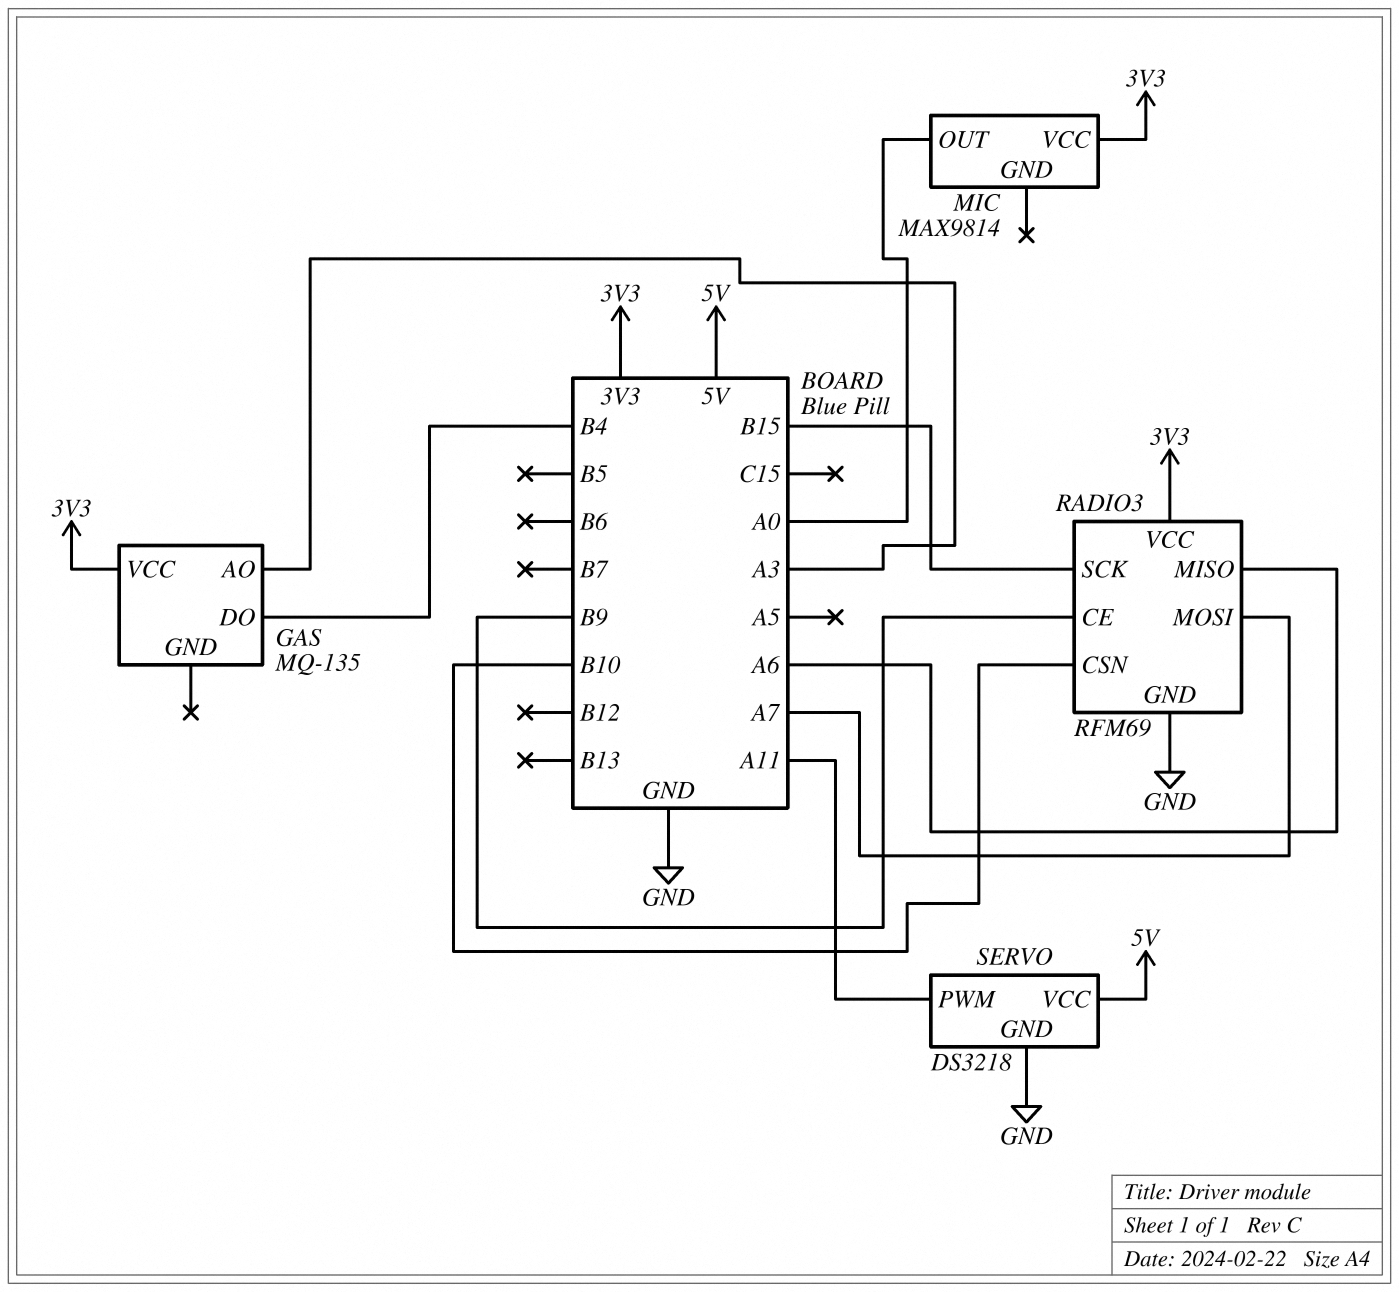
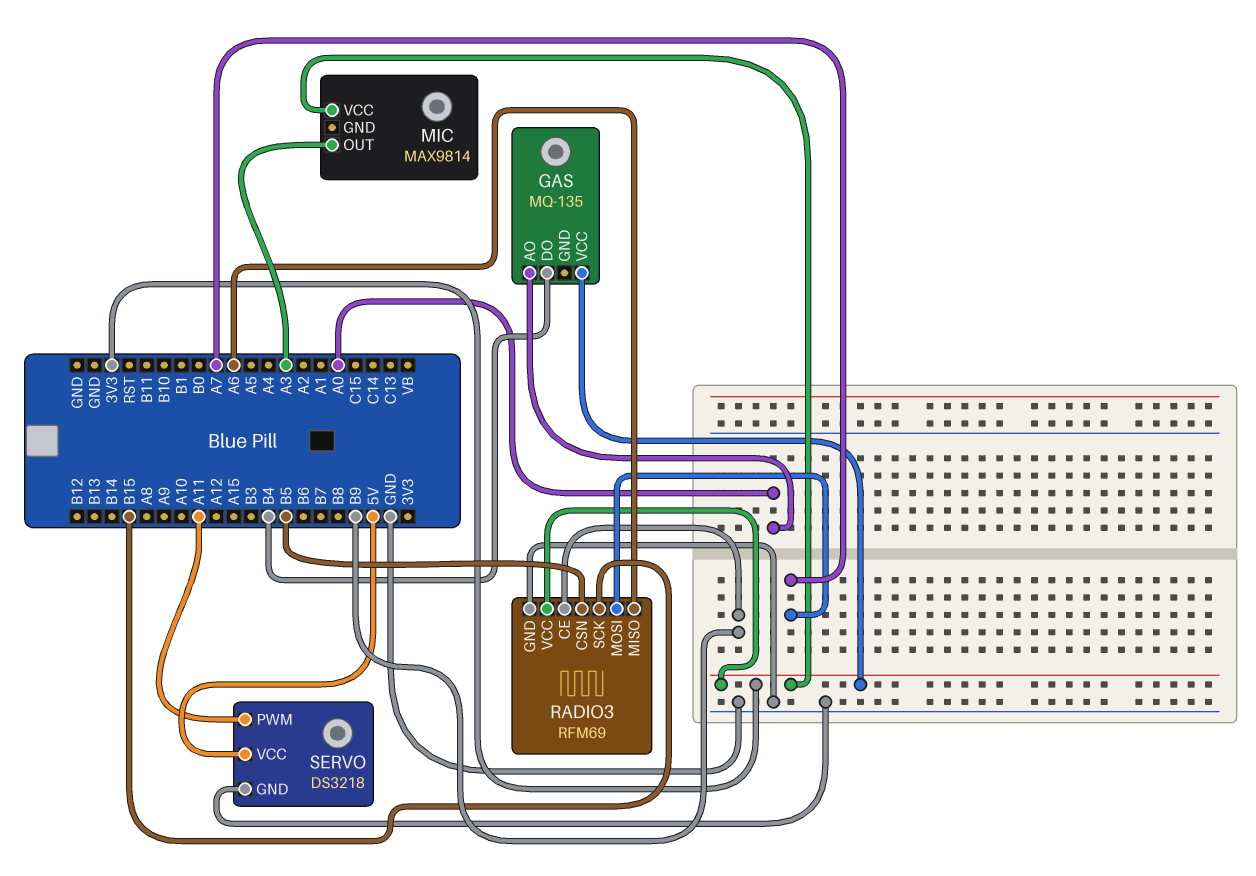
GAS pin AO: A3 -> A0
MIC pin OUT: A0 -> A3
RADIO3 pin CSN: B10 -> B5

